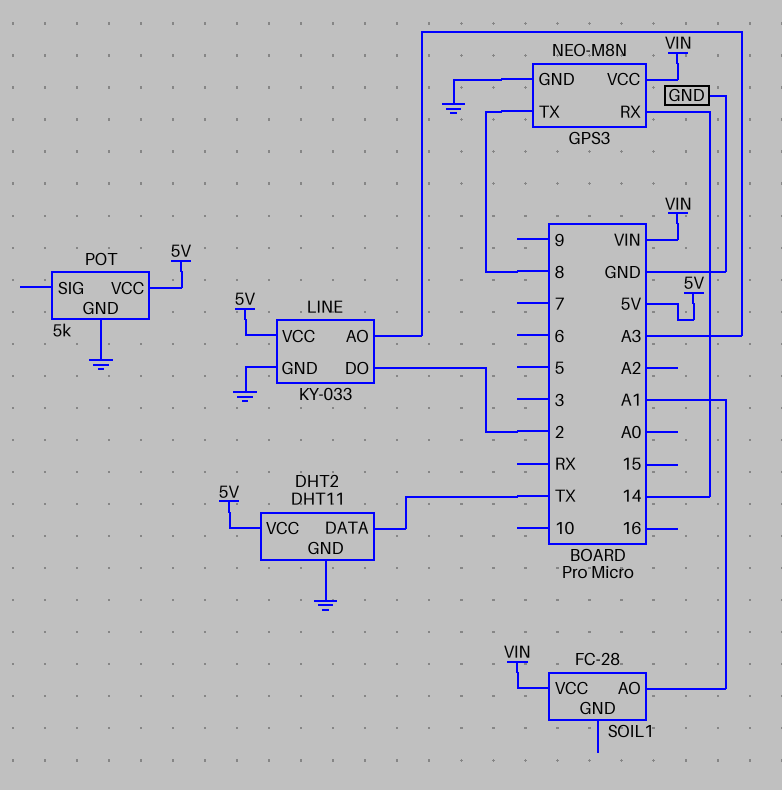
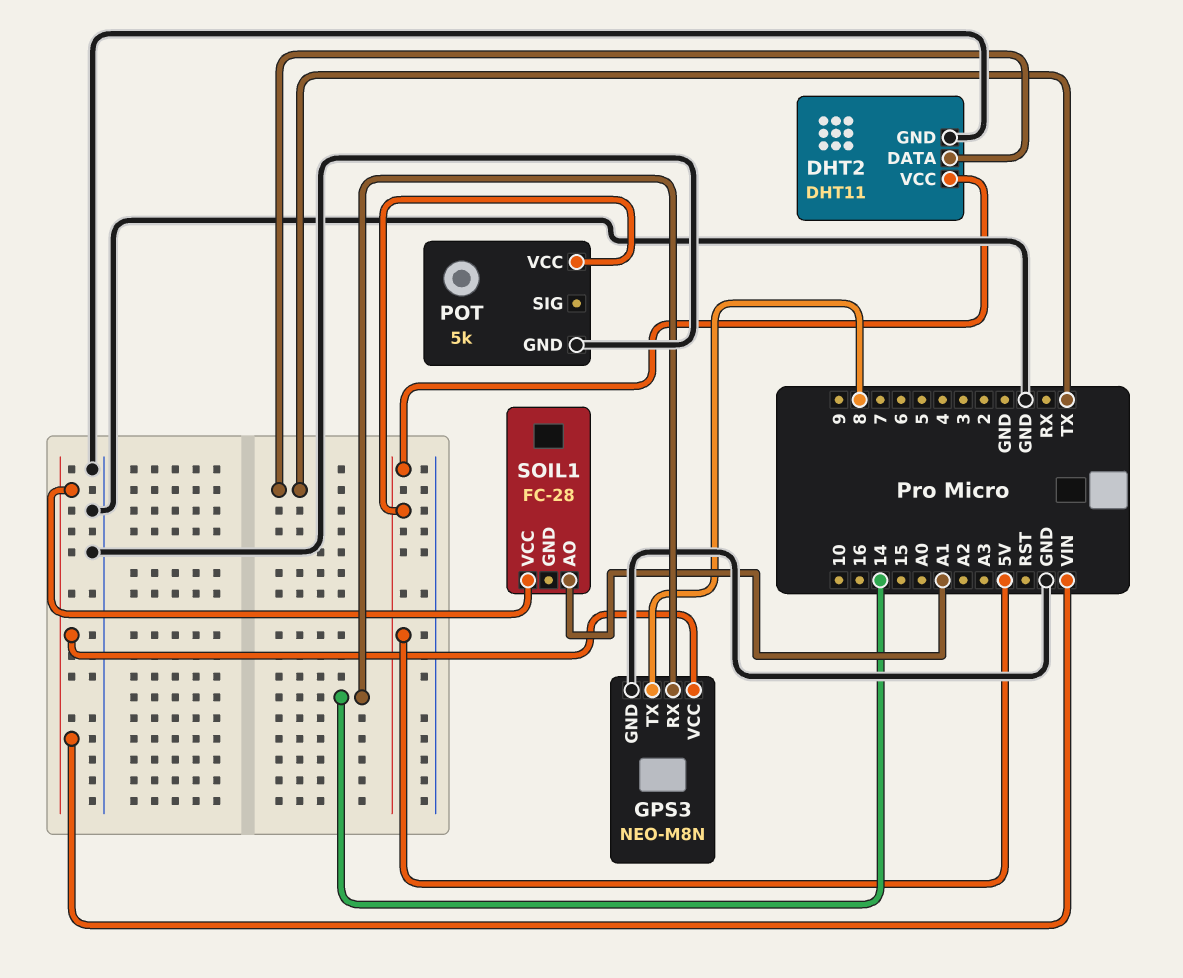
LINE: KY-033 -> none
LINE pin AO: A3 -> none
LINE pin DO: 2 -> none
LINE pin GND: GND -> none
LINE pin VCC: 5V -> none

